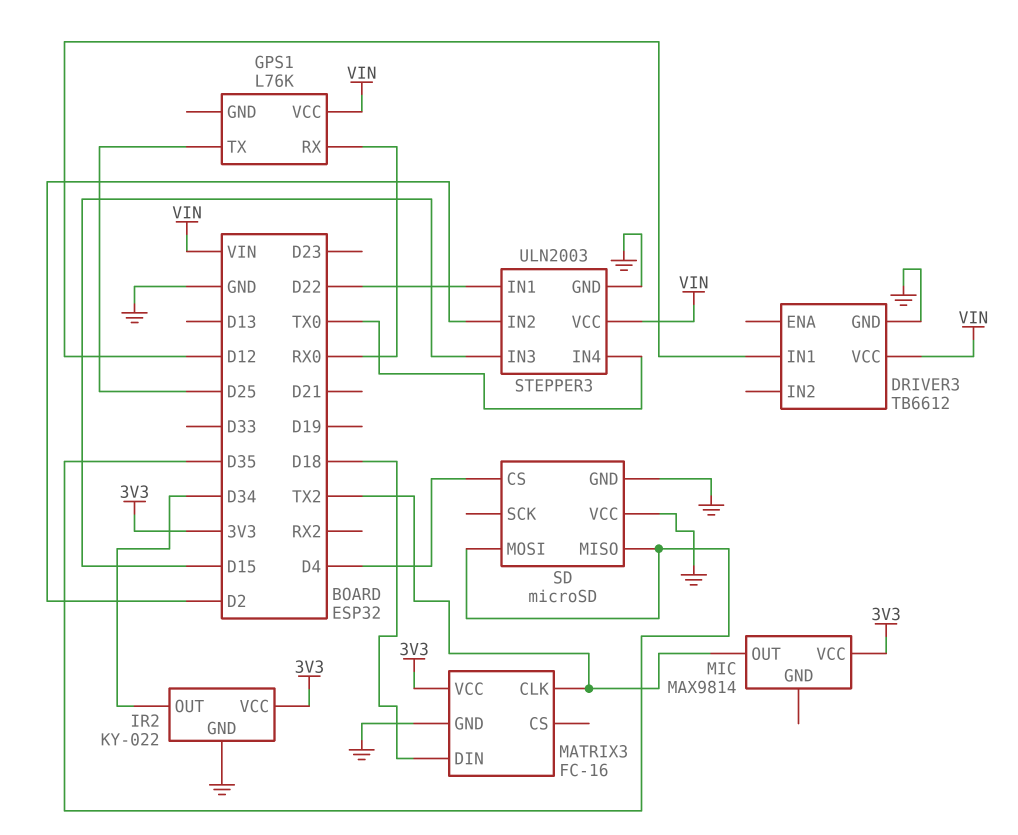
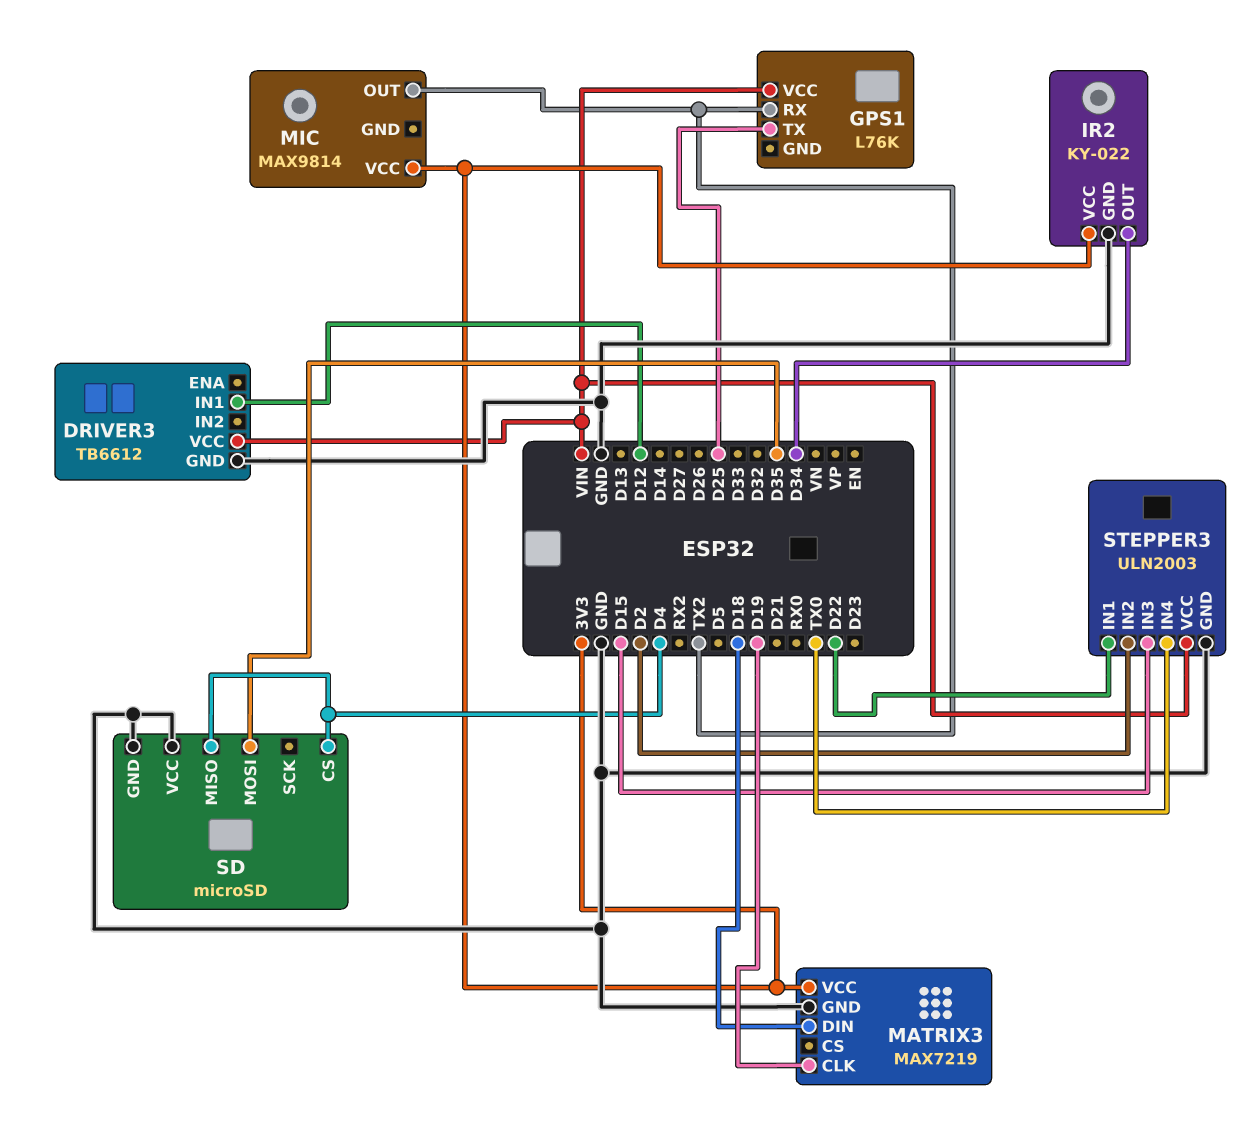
GPS1 pin RX: RX0 -> TX2
MATRIX3: FC-16 -> MAX7219
MATRIX3 pin CLK: TX2 -> D19
SD pin MISO: D35 -> D4

